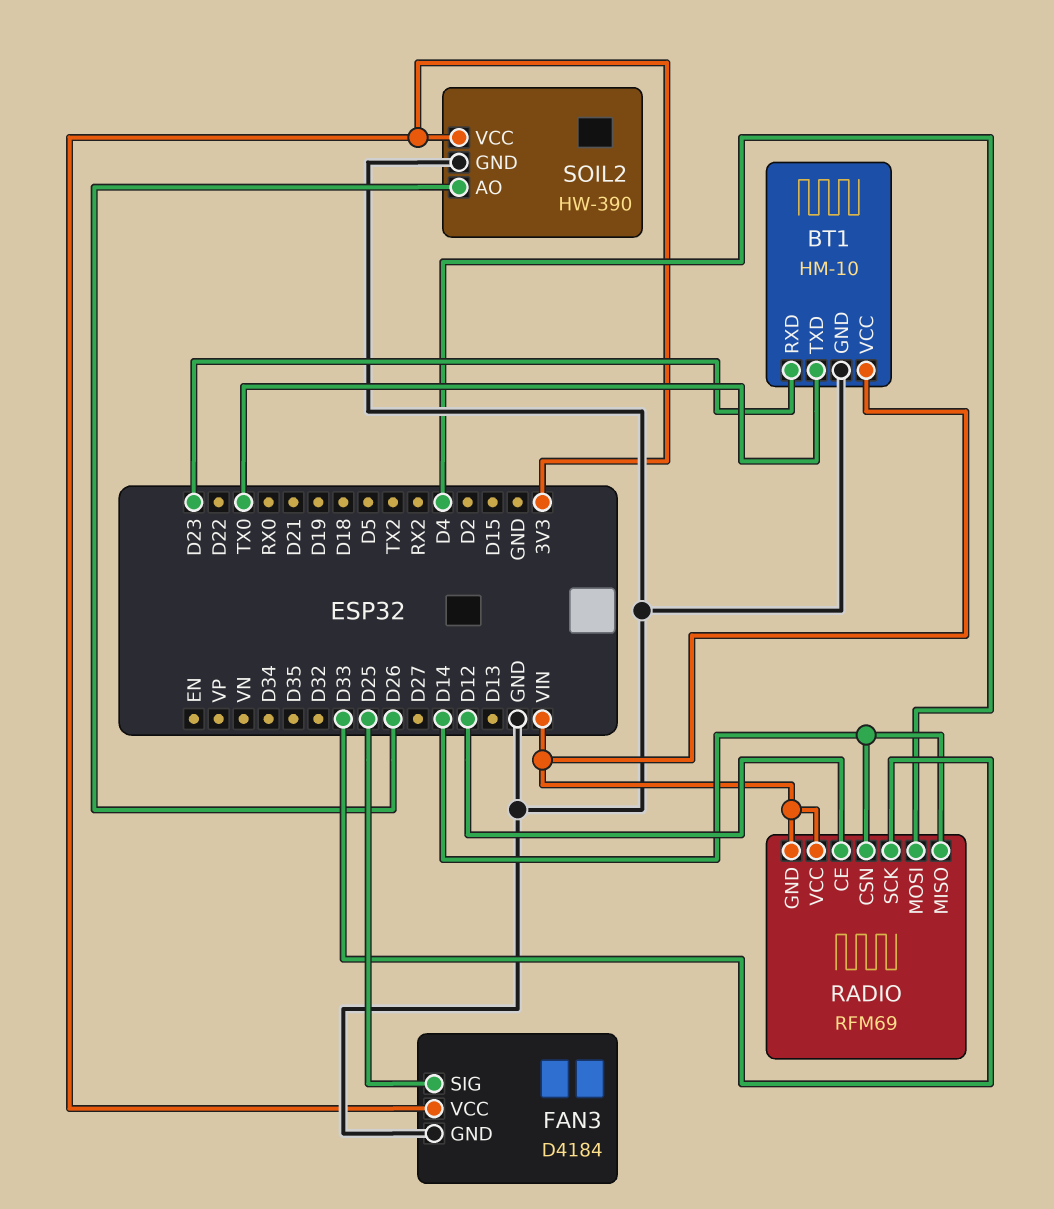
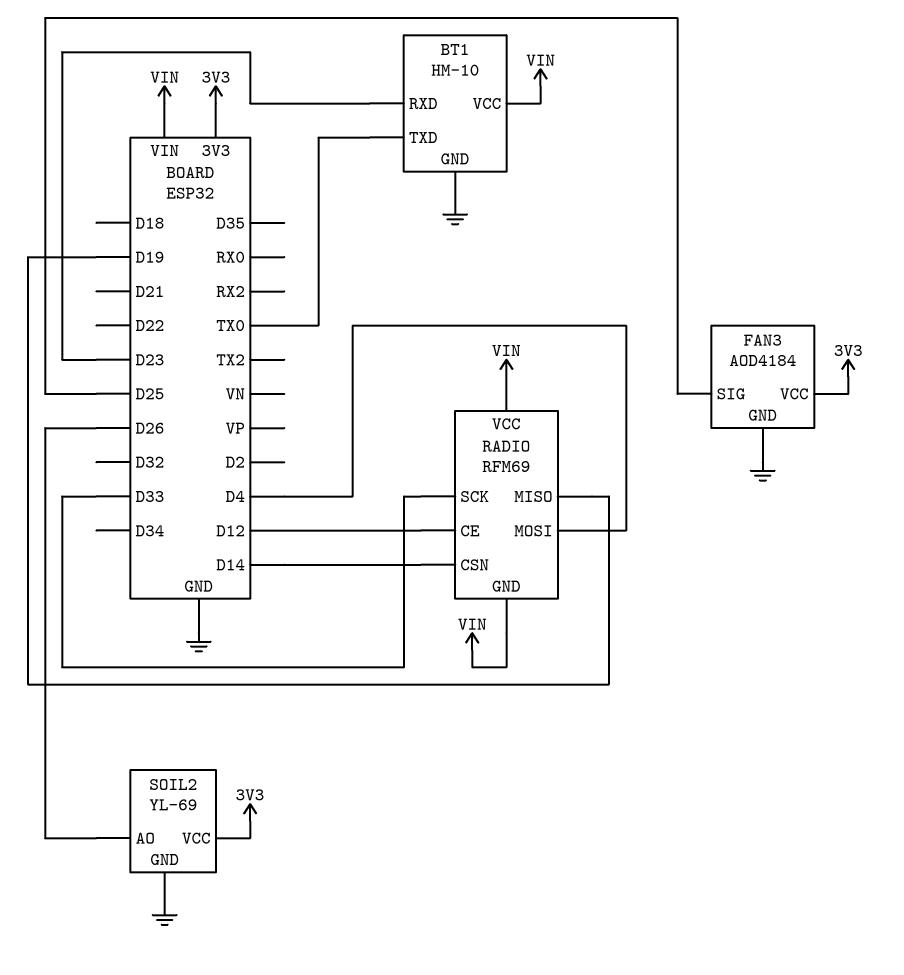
FAN3: D4184 -> AOD4184
RADIO pin MISO: D14 -> D19
SOIL2: HW-390 -> YL-69

